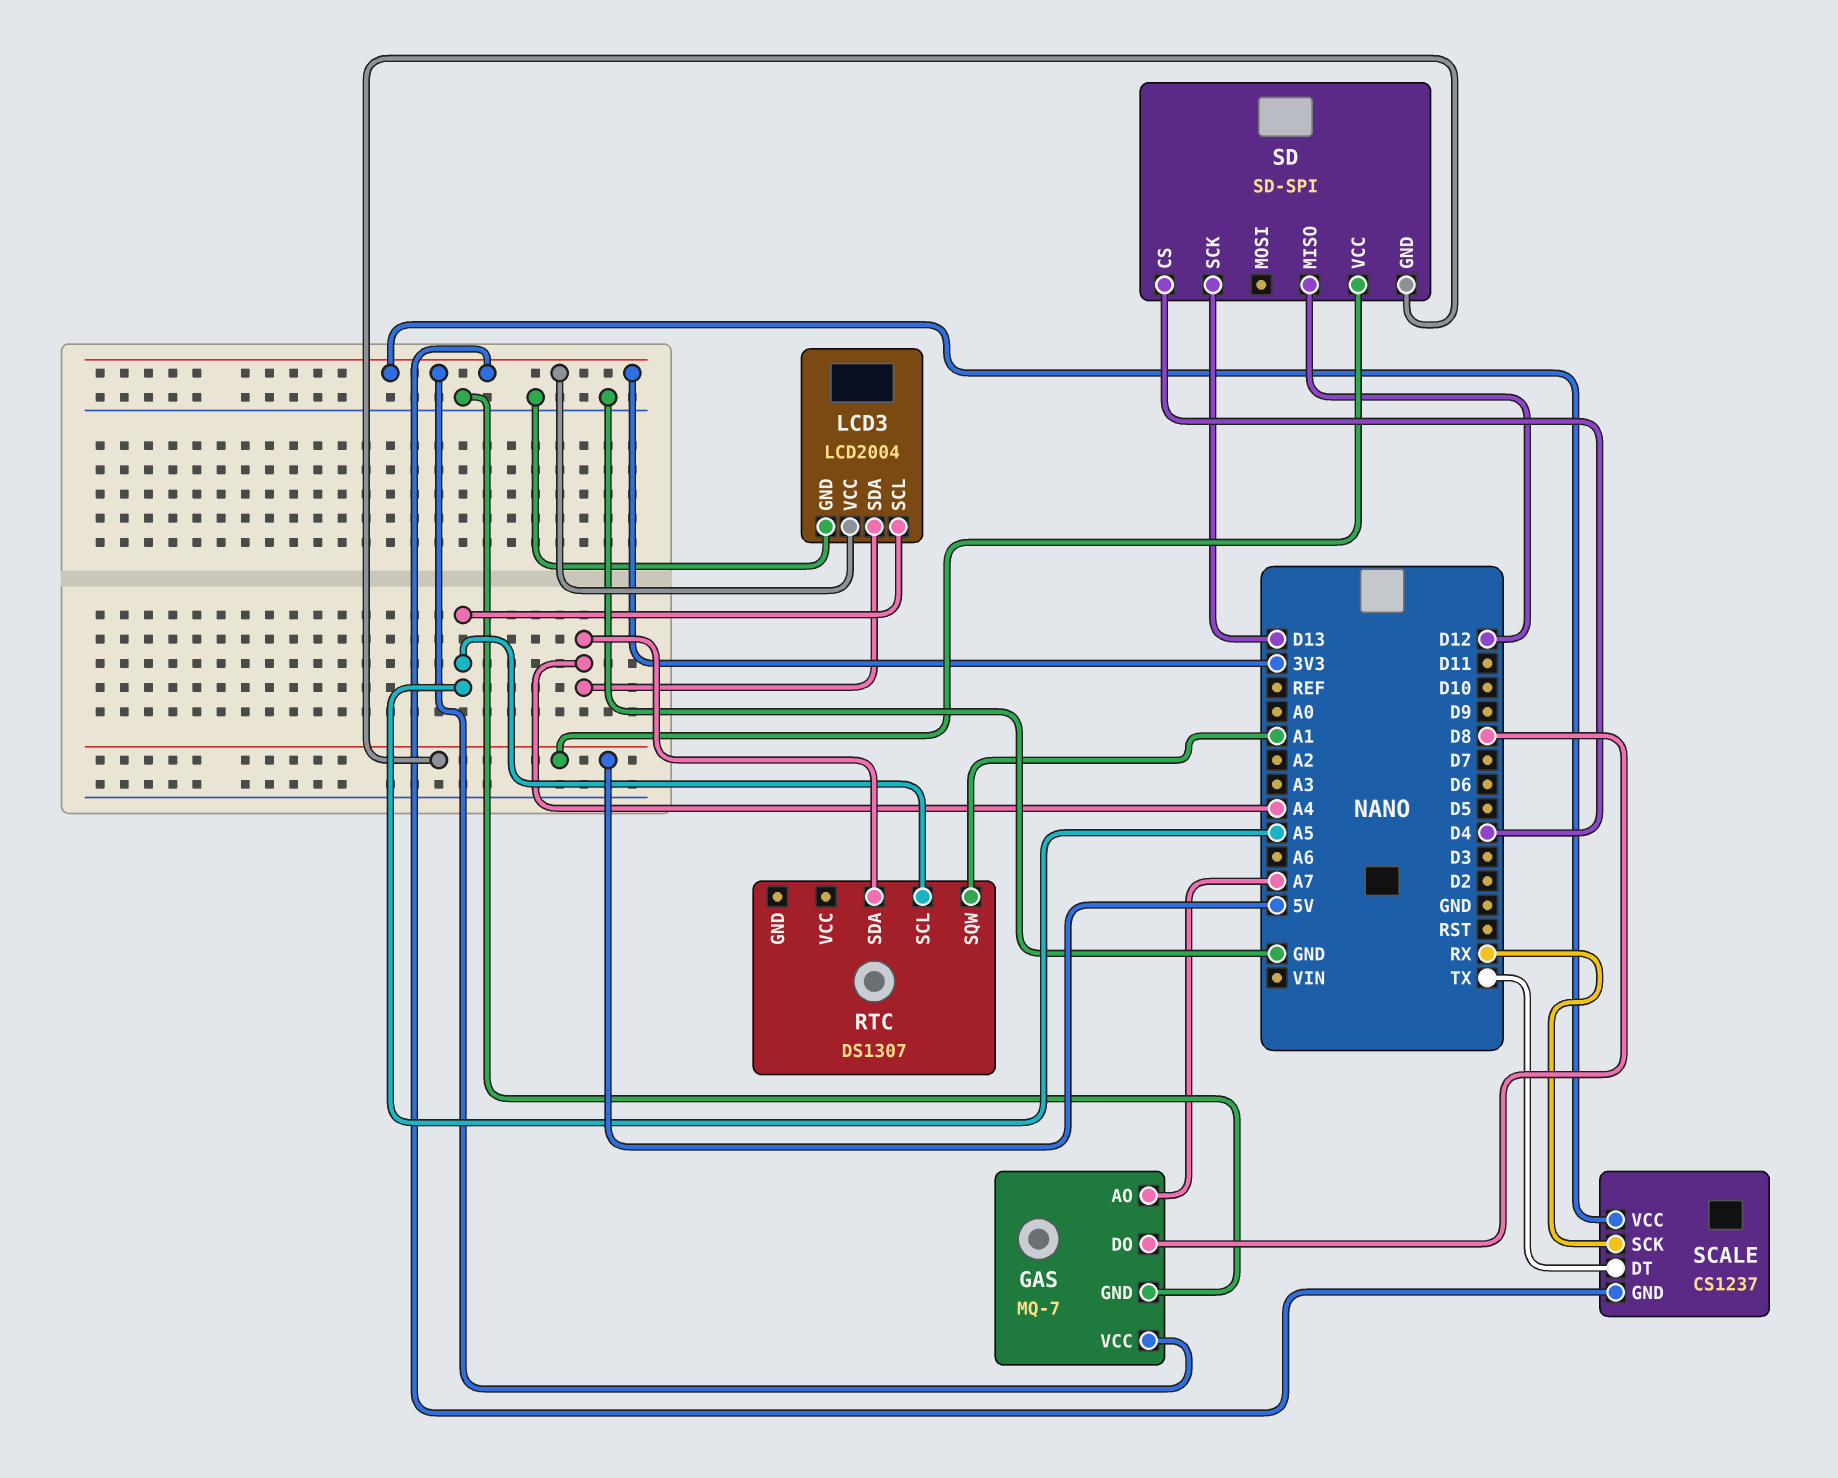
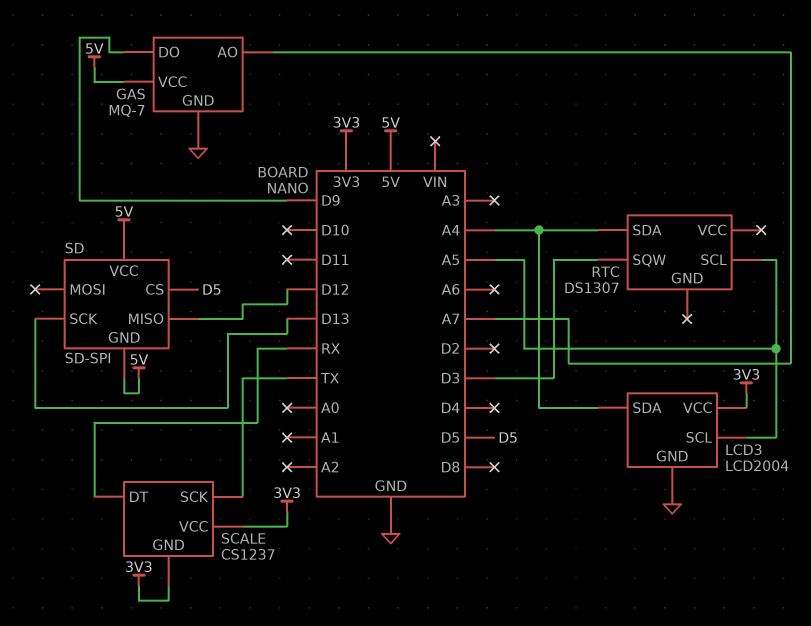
GAS pin DO: D8 -> D9
GAS pin VCC: 3V3 -> 5V
RTC pin SQW: A1 -> D3
SCALE pin DT: TX -> RX
SCALE pin SCK: RX -> TX
SD pin CS: D4 -> D5

